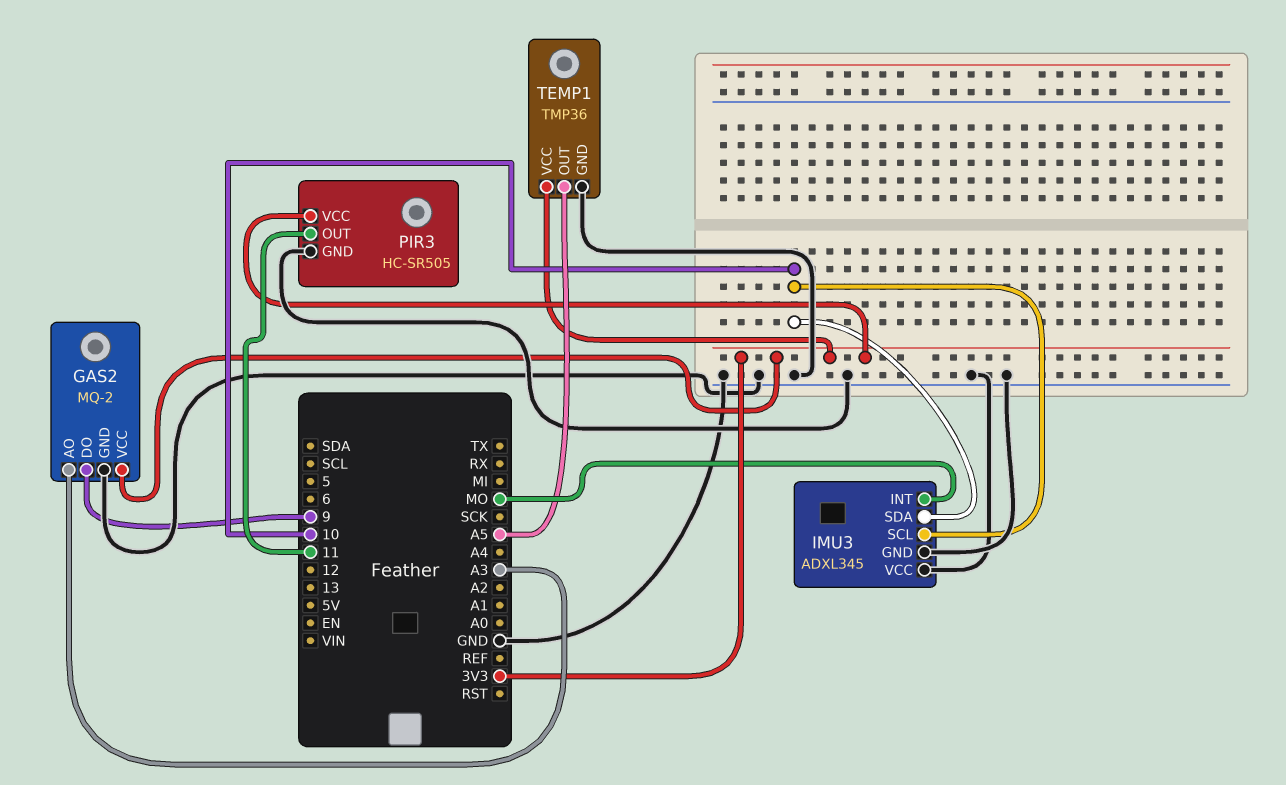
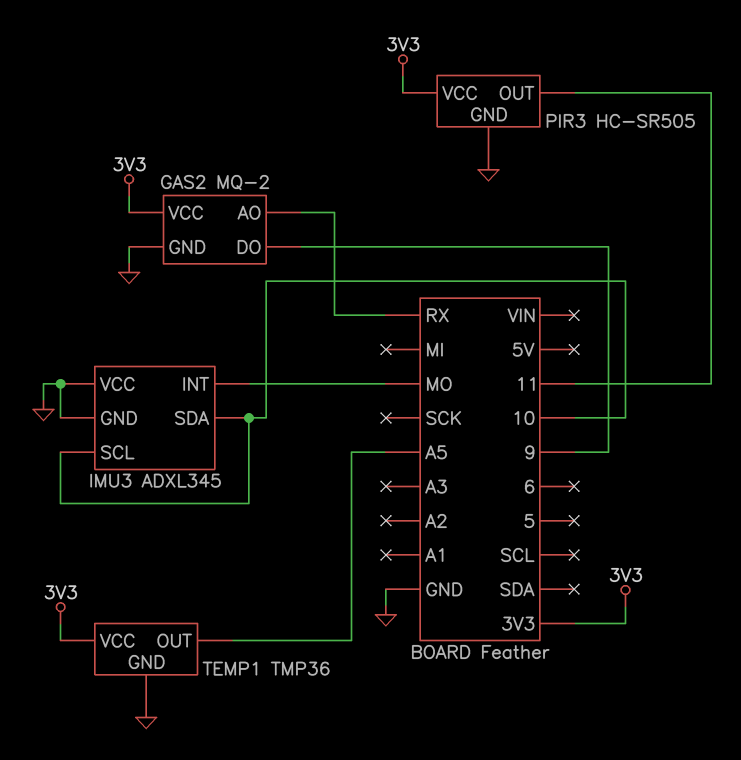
GAS2 pin AO: A3 -> RX

